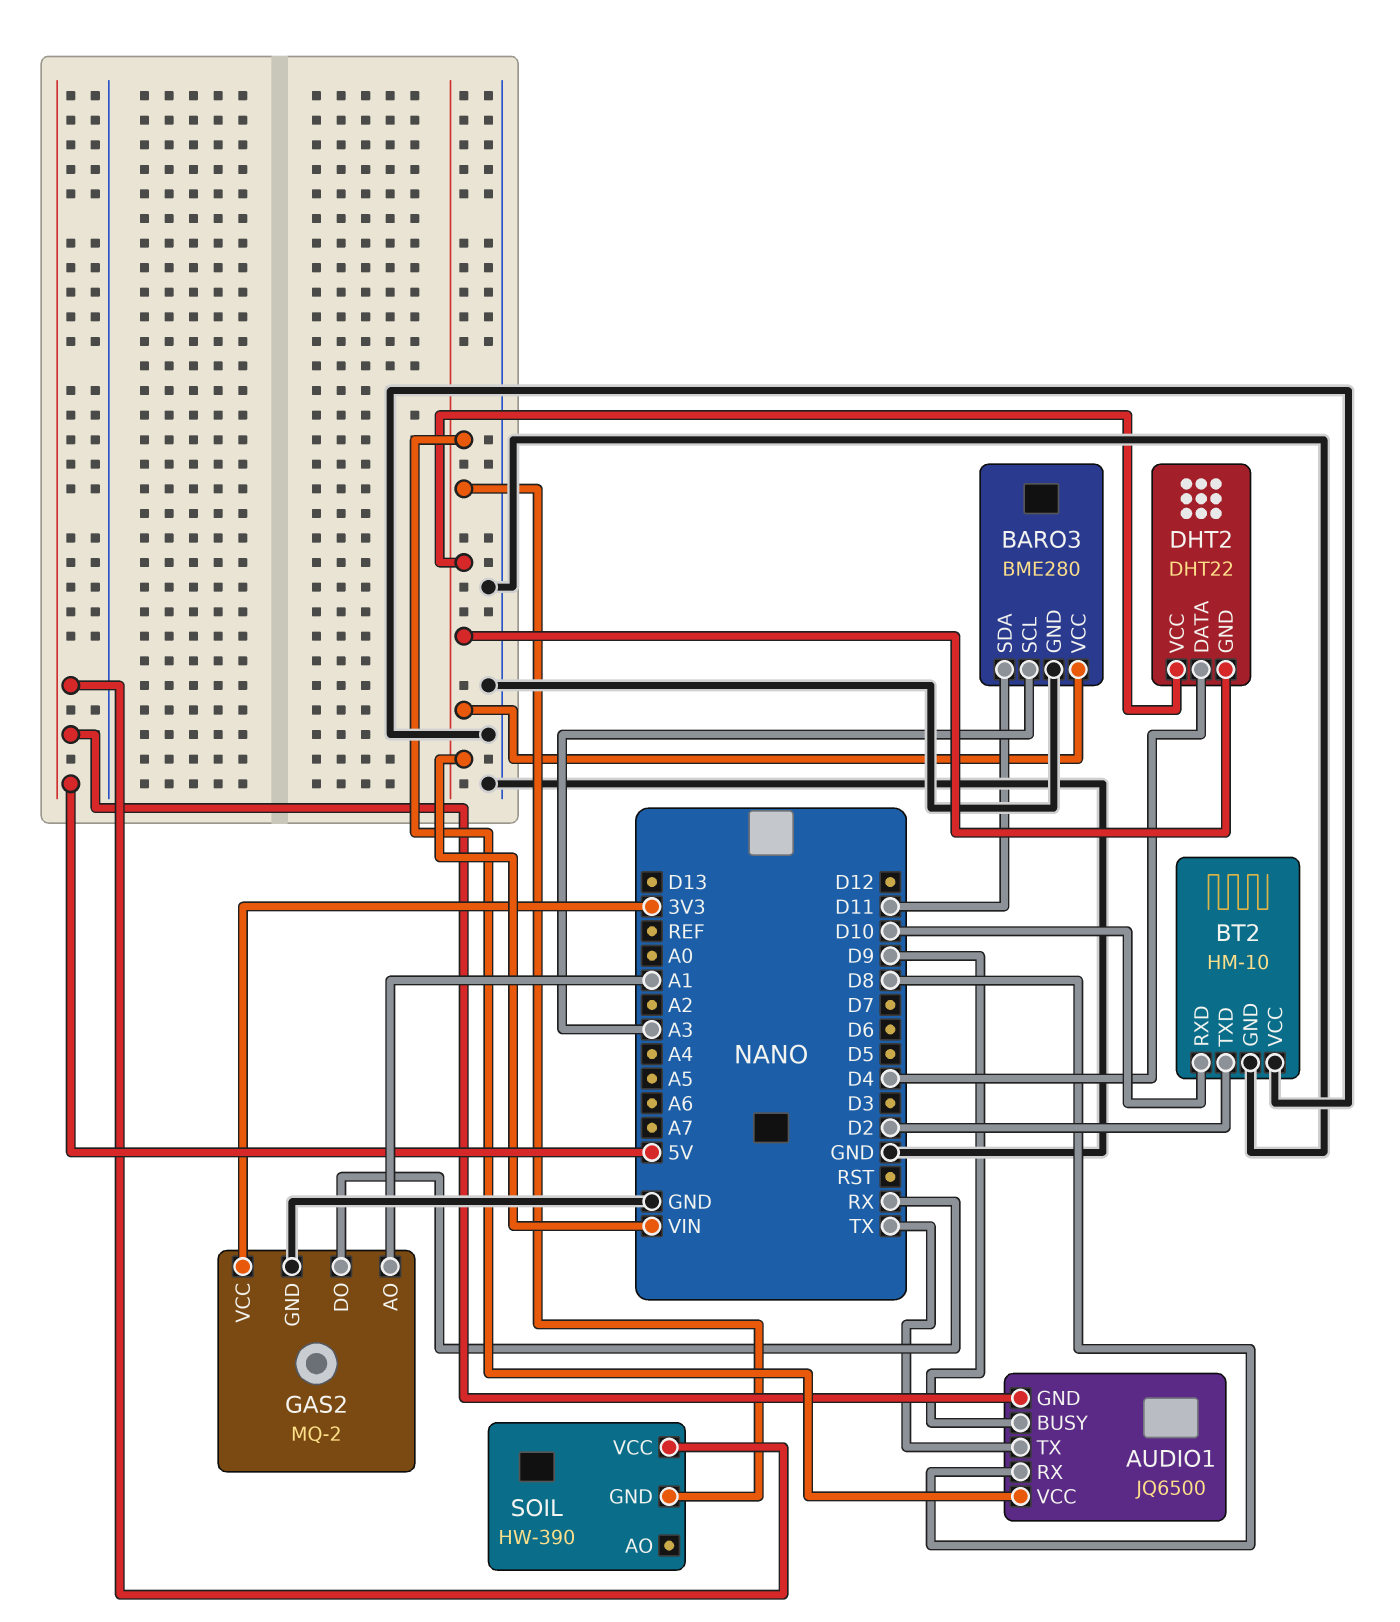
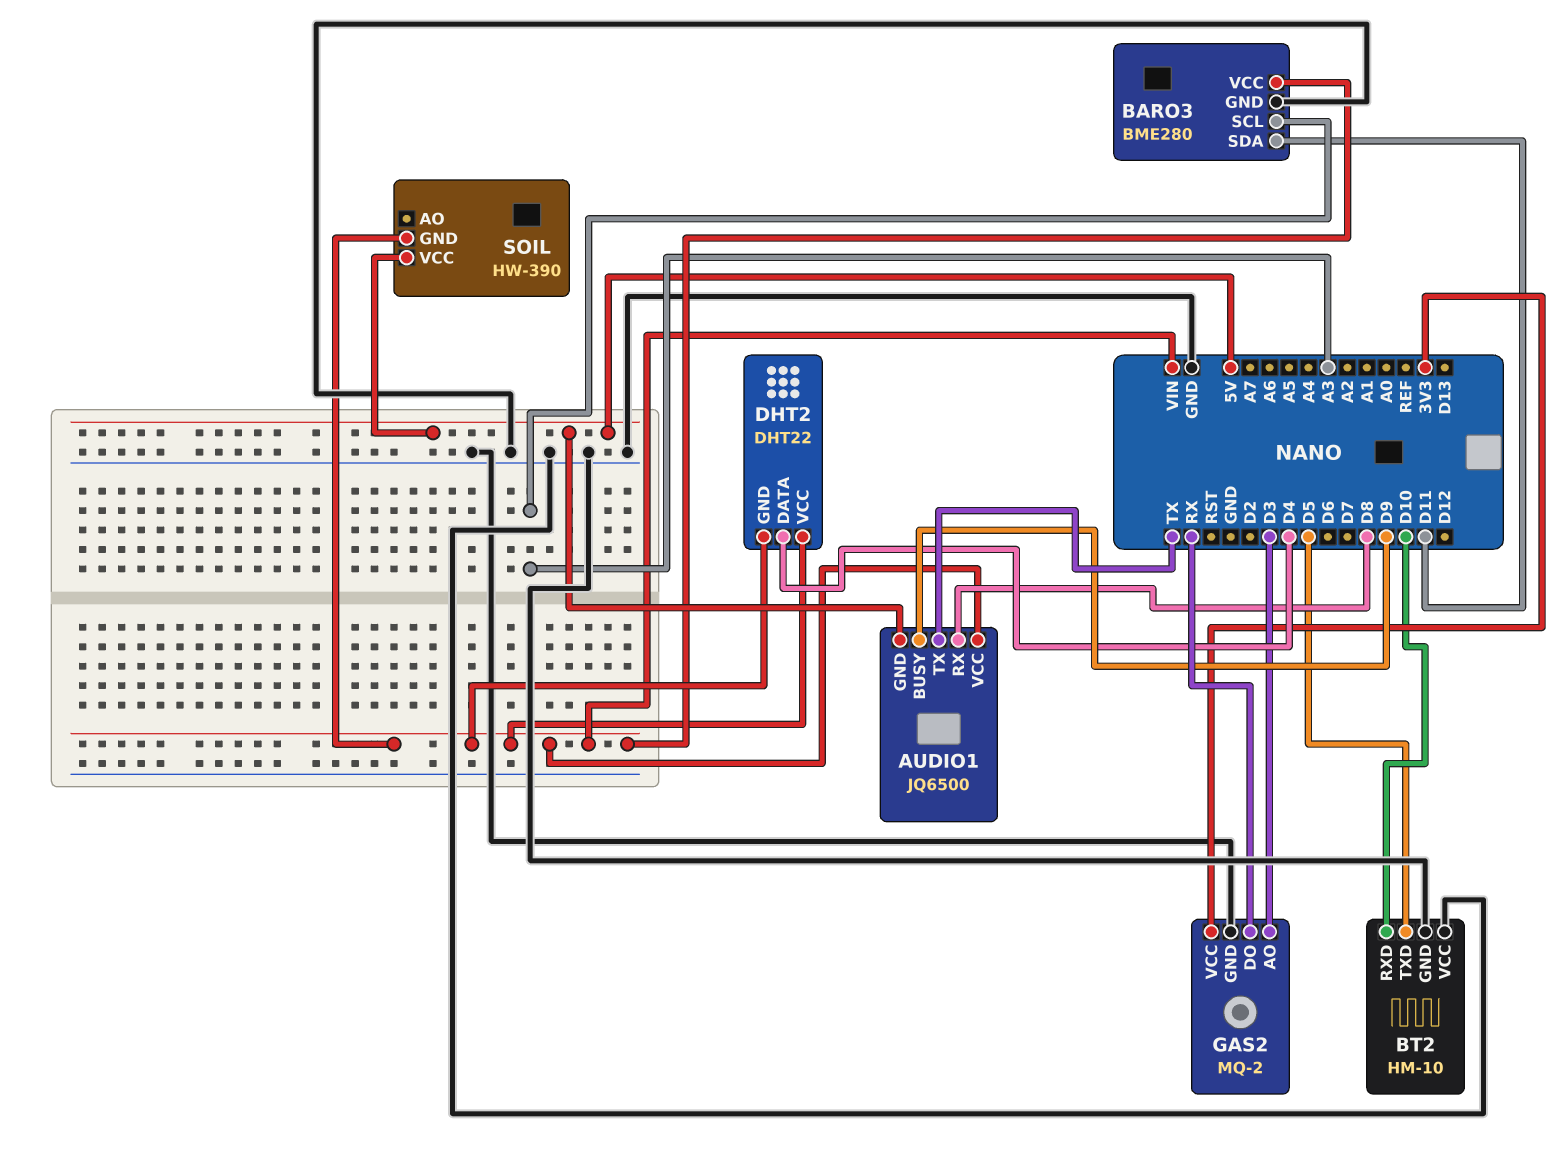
BT2 pin TXD: D2 -> D5
GAS2 pin AO: A1 -> D3

